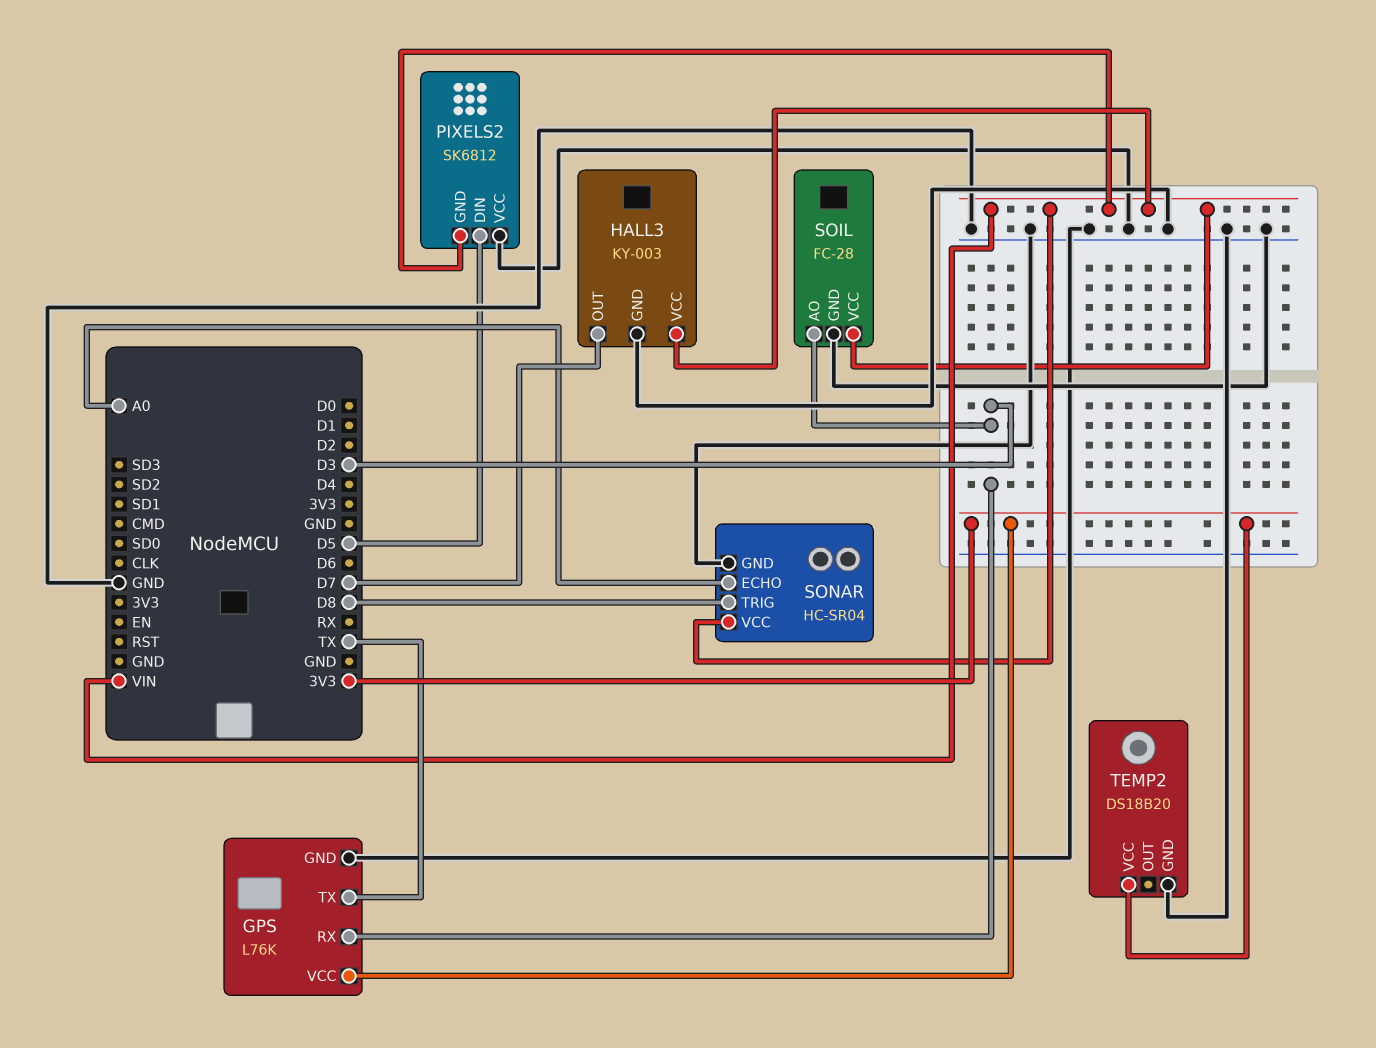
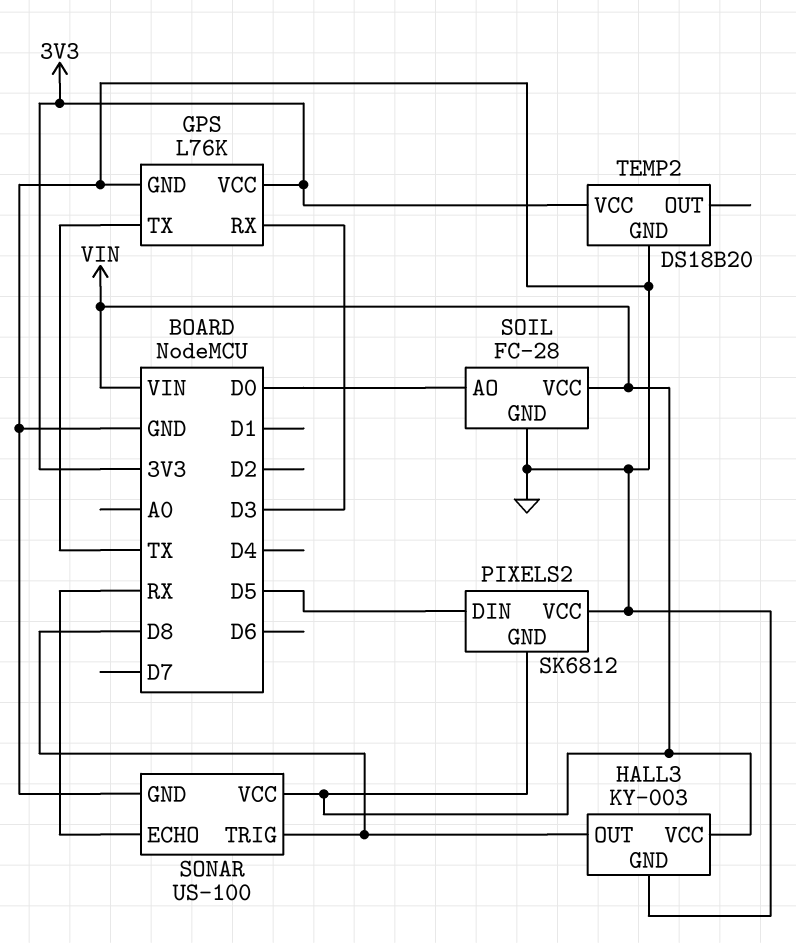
HALL3 pin OUT: D7 -> D8
SOIL pin AO: D3 -> D0
SONAR: HC-SR04 -> US-100
SONAR pin ECHO: A0 -> RX

